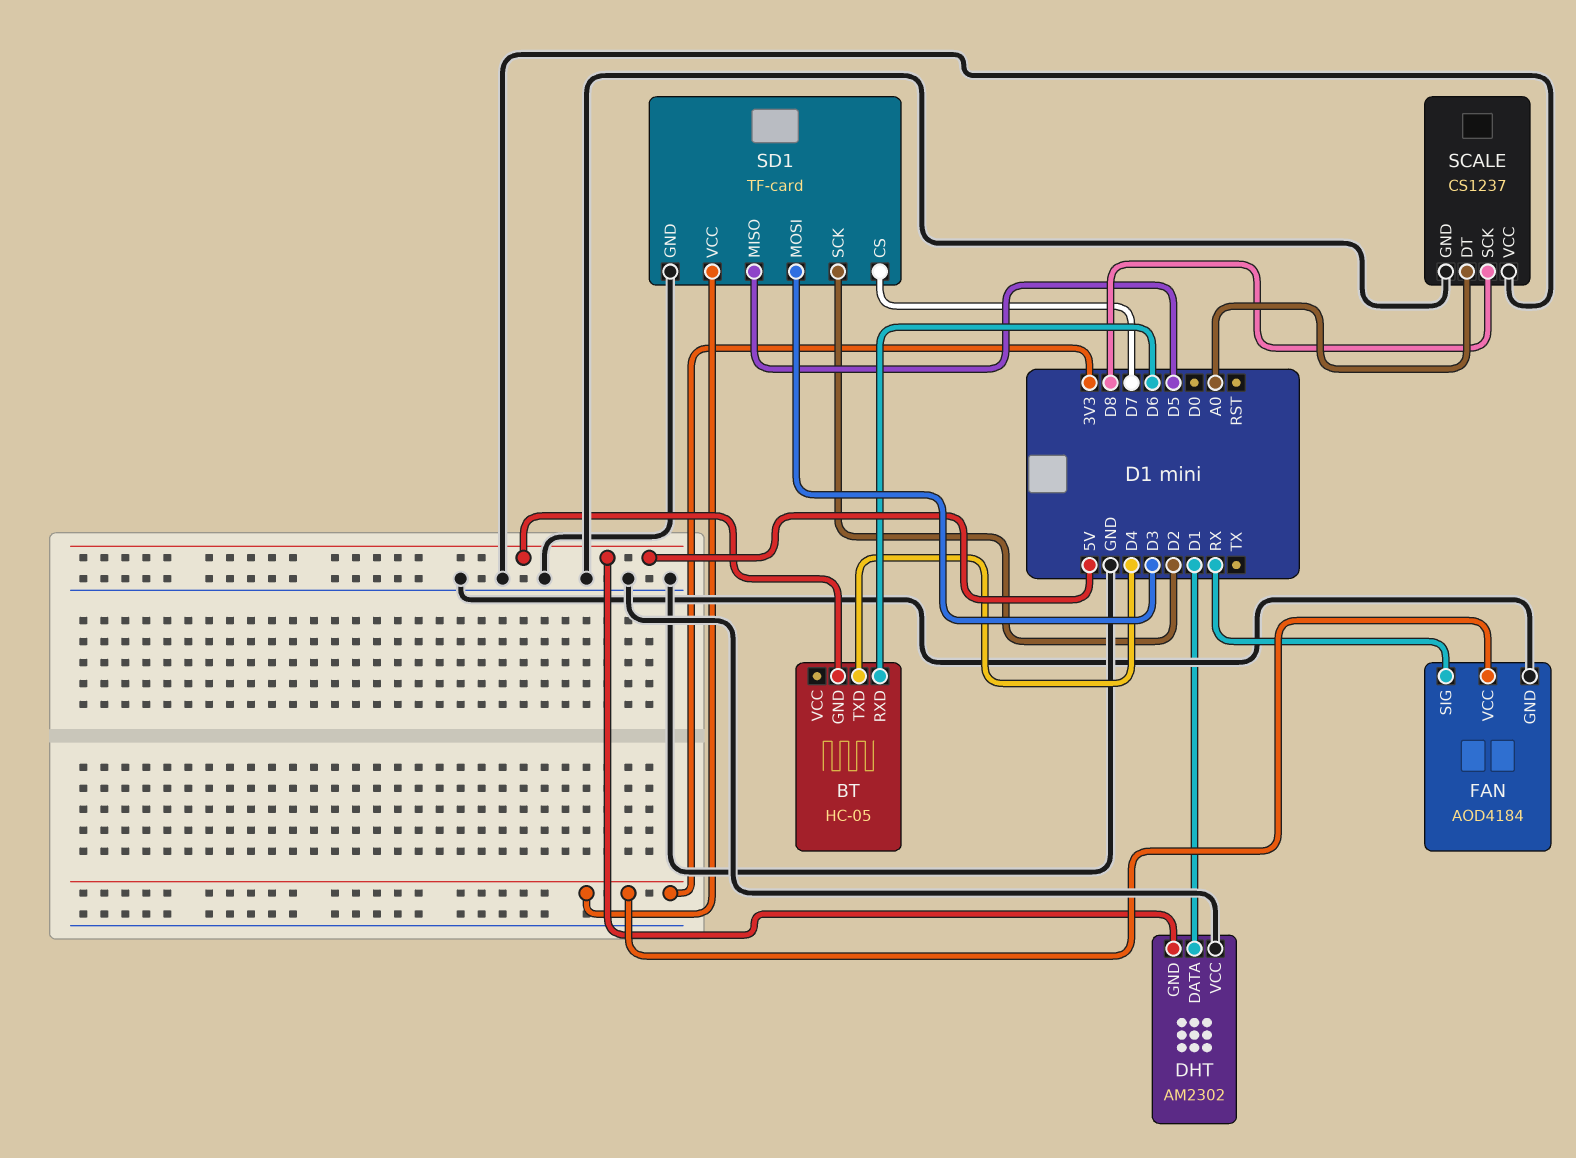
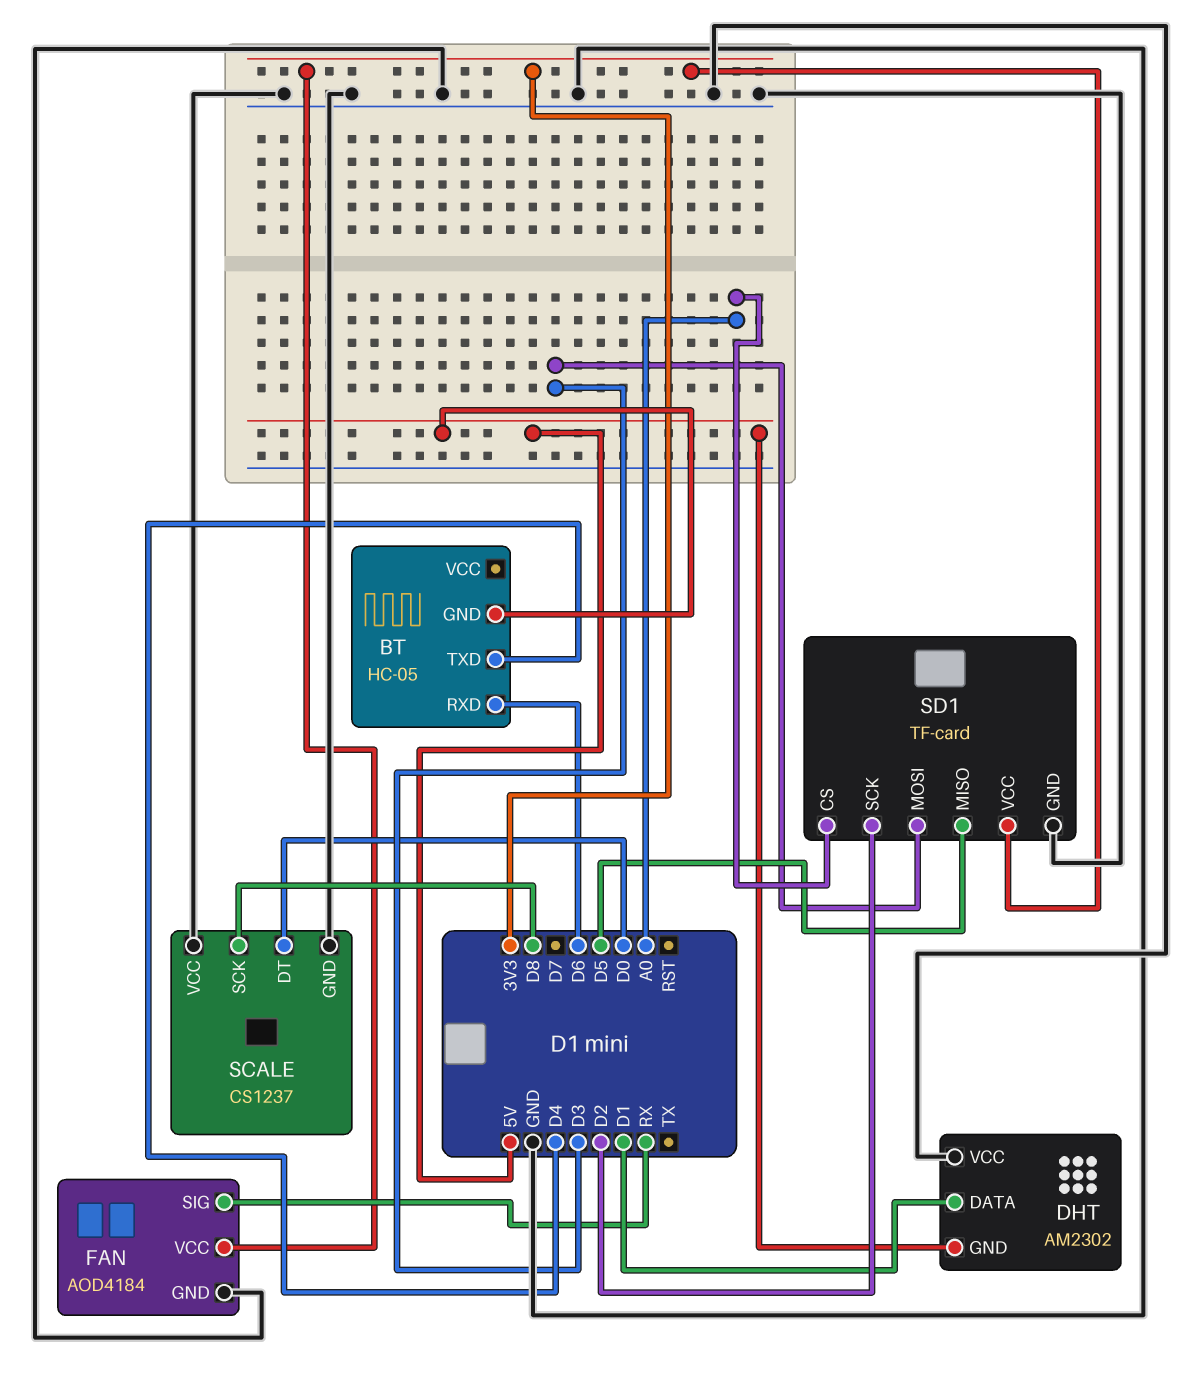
SCALE pin DT: A0 -> D0
SD1 pin CS: D7 -> A0

